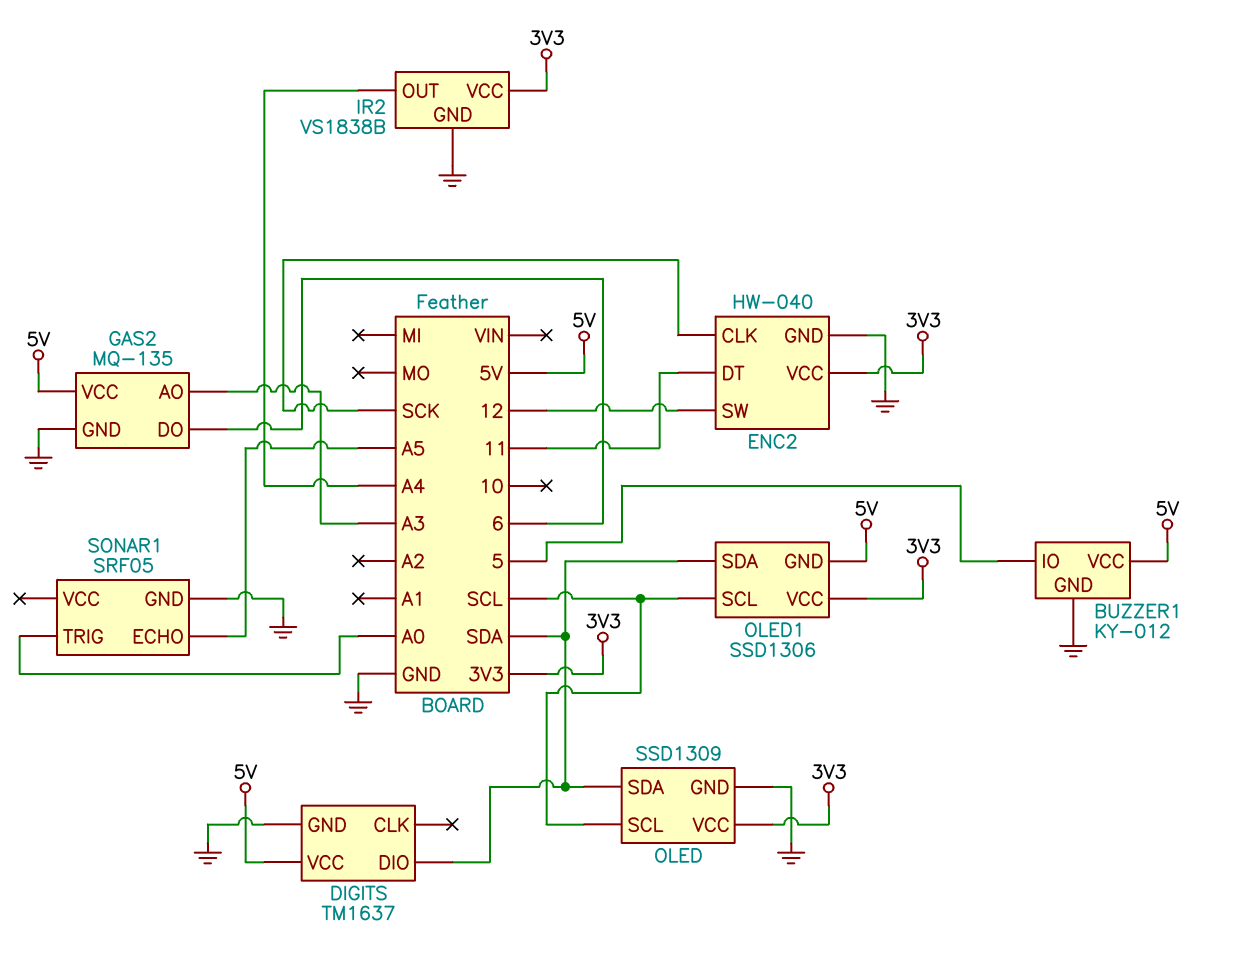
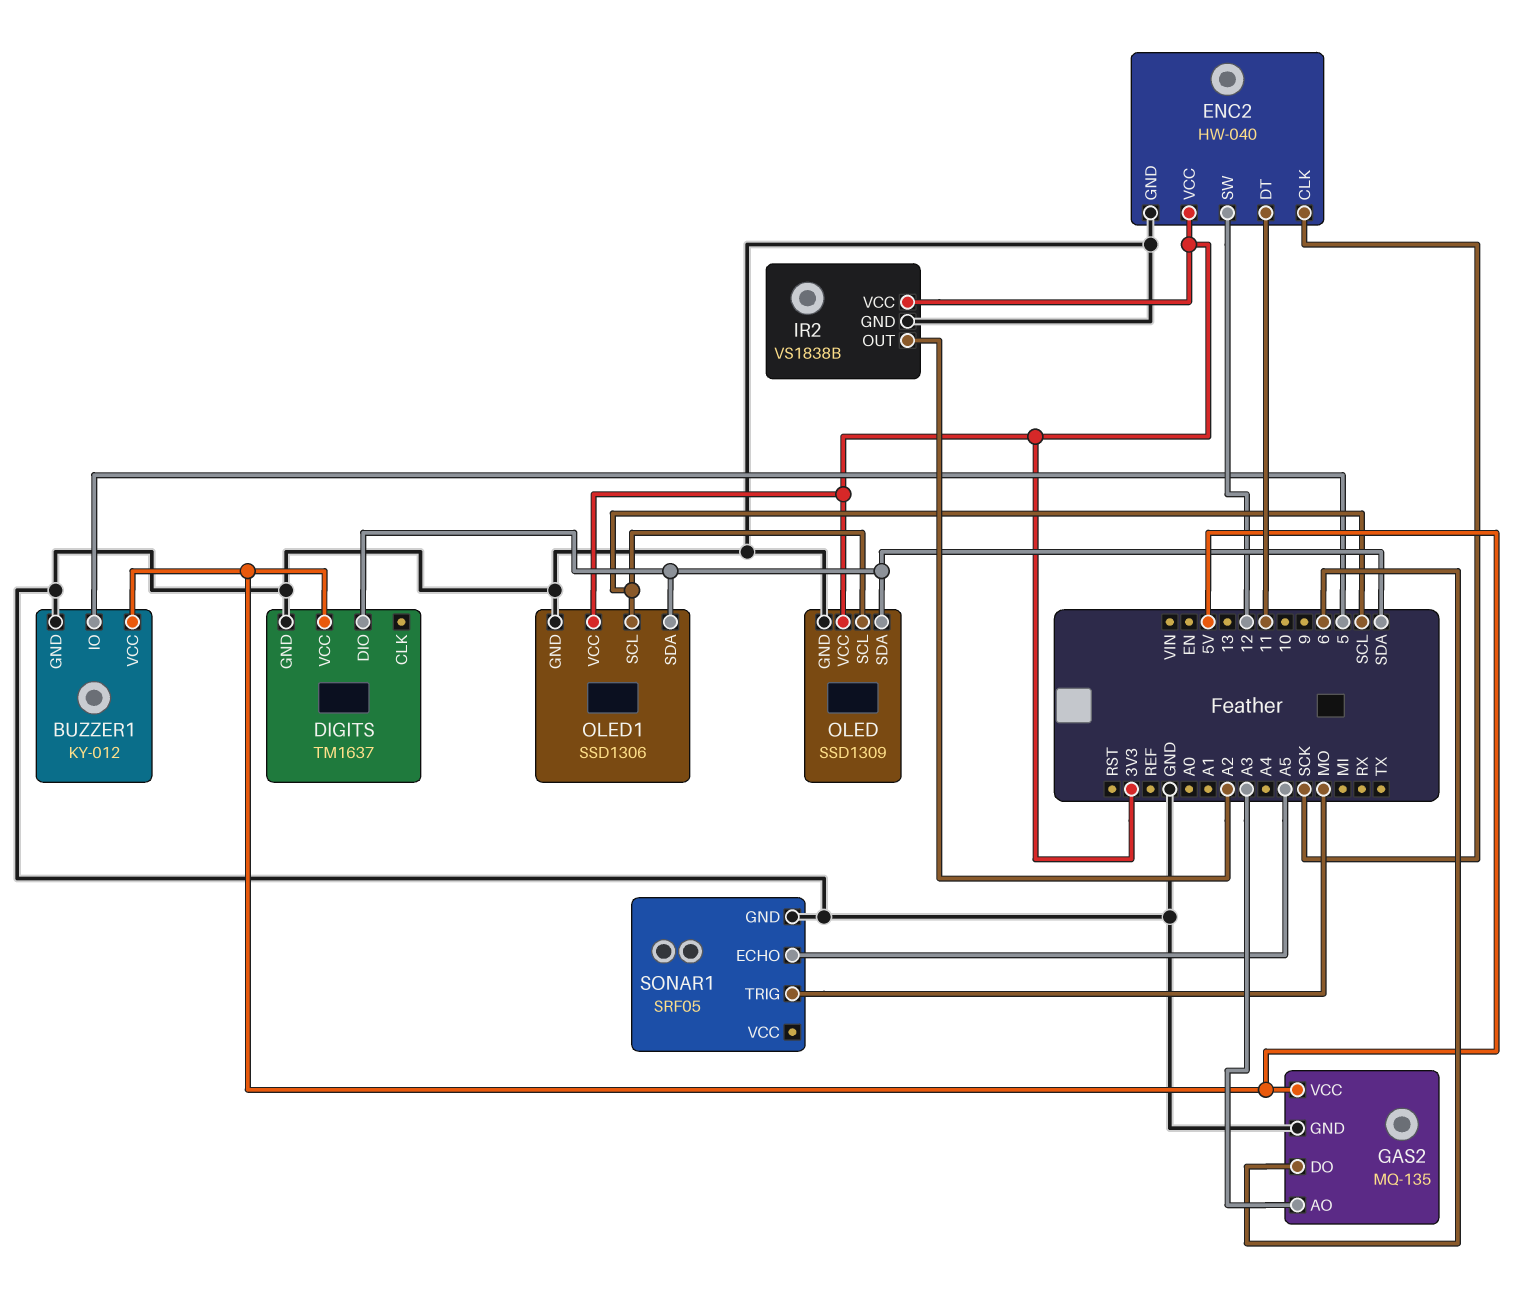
IR2 pin OUT: A4 -> A2
OLED1 pin GND: 5V -> GND
SONAR1 pin TRIG: A0 -> MO

